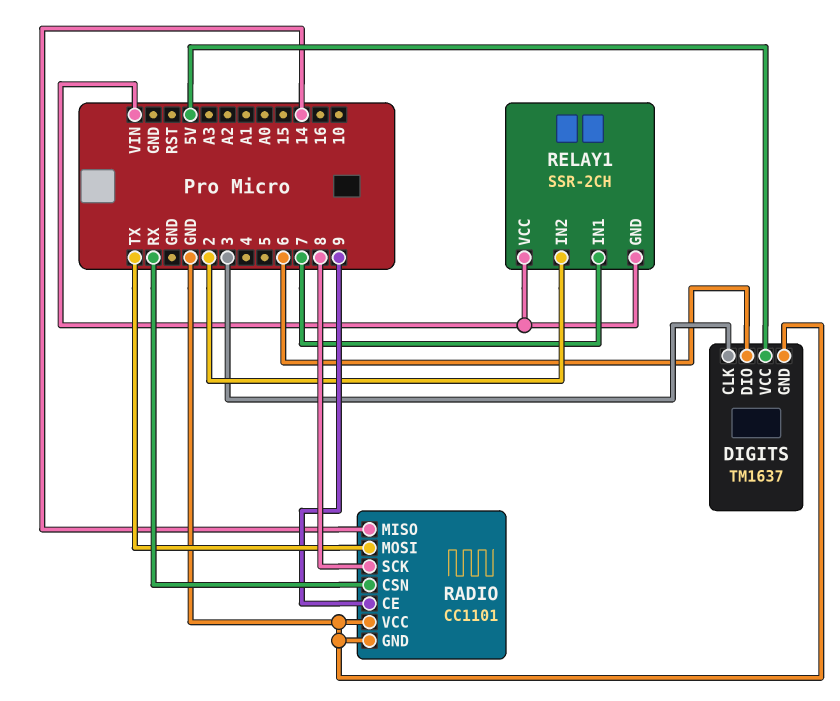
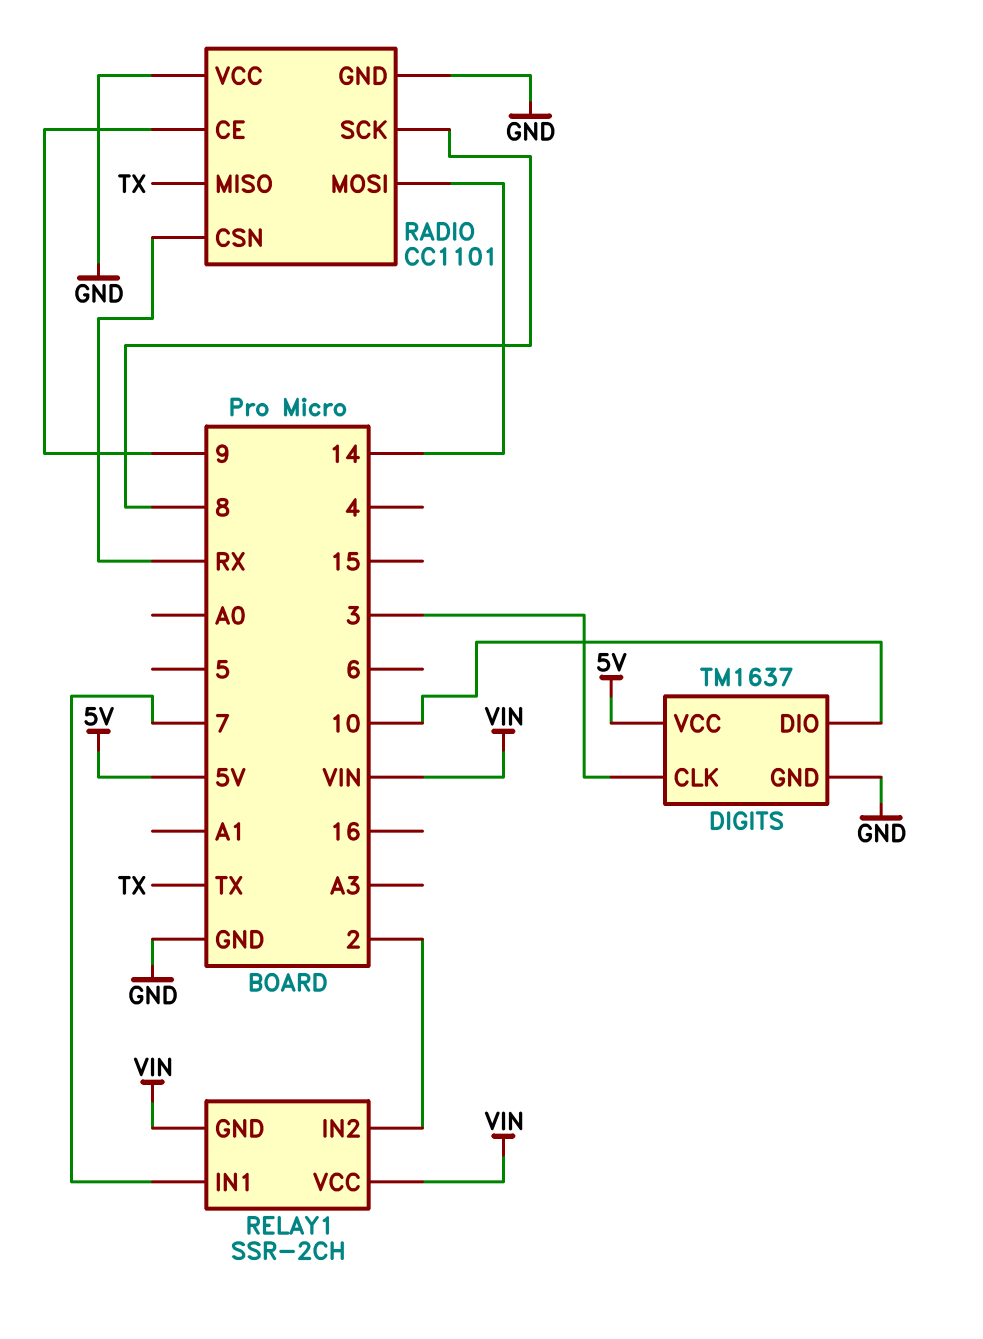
DIGITS pin DIO: 6 -> 10
RADIO pin MISO: 14 -> TX
RADIO pin MOSI: TX -> 14

